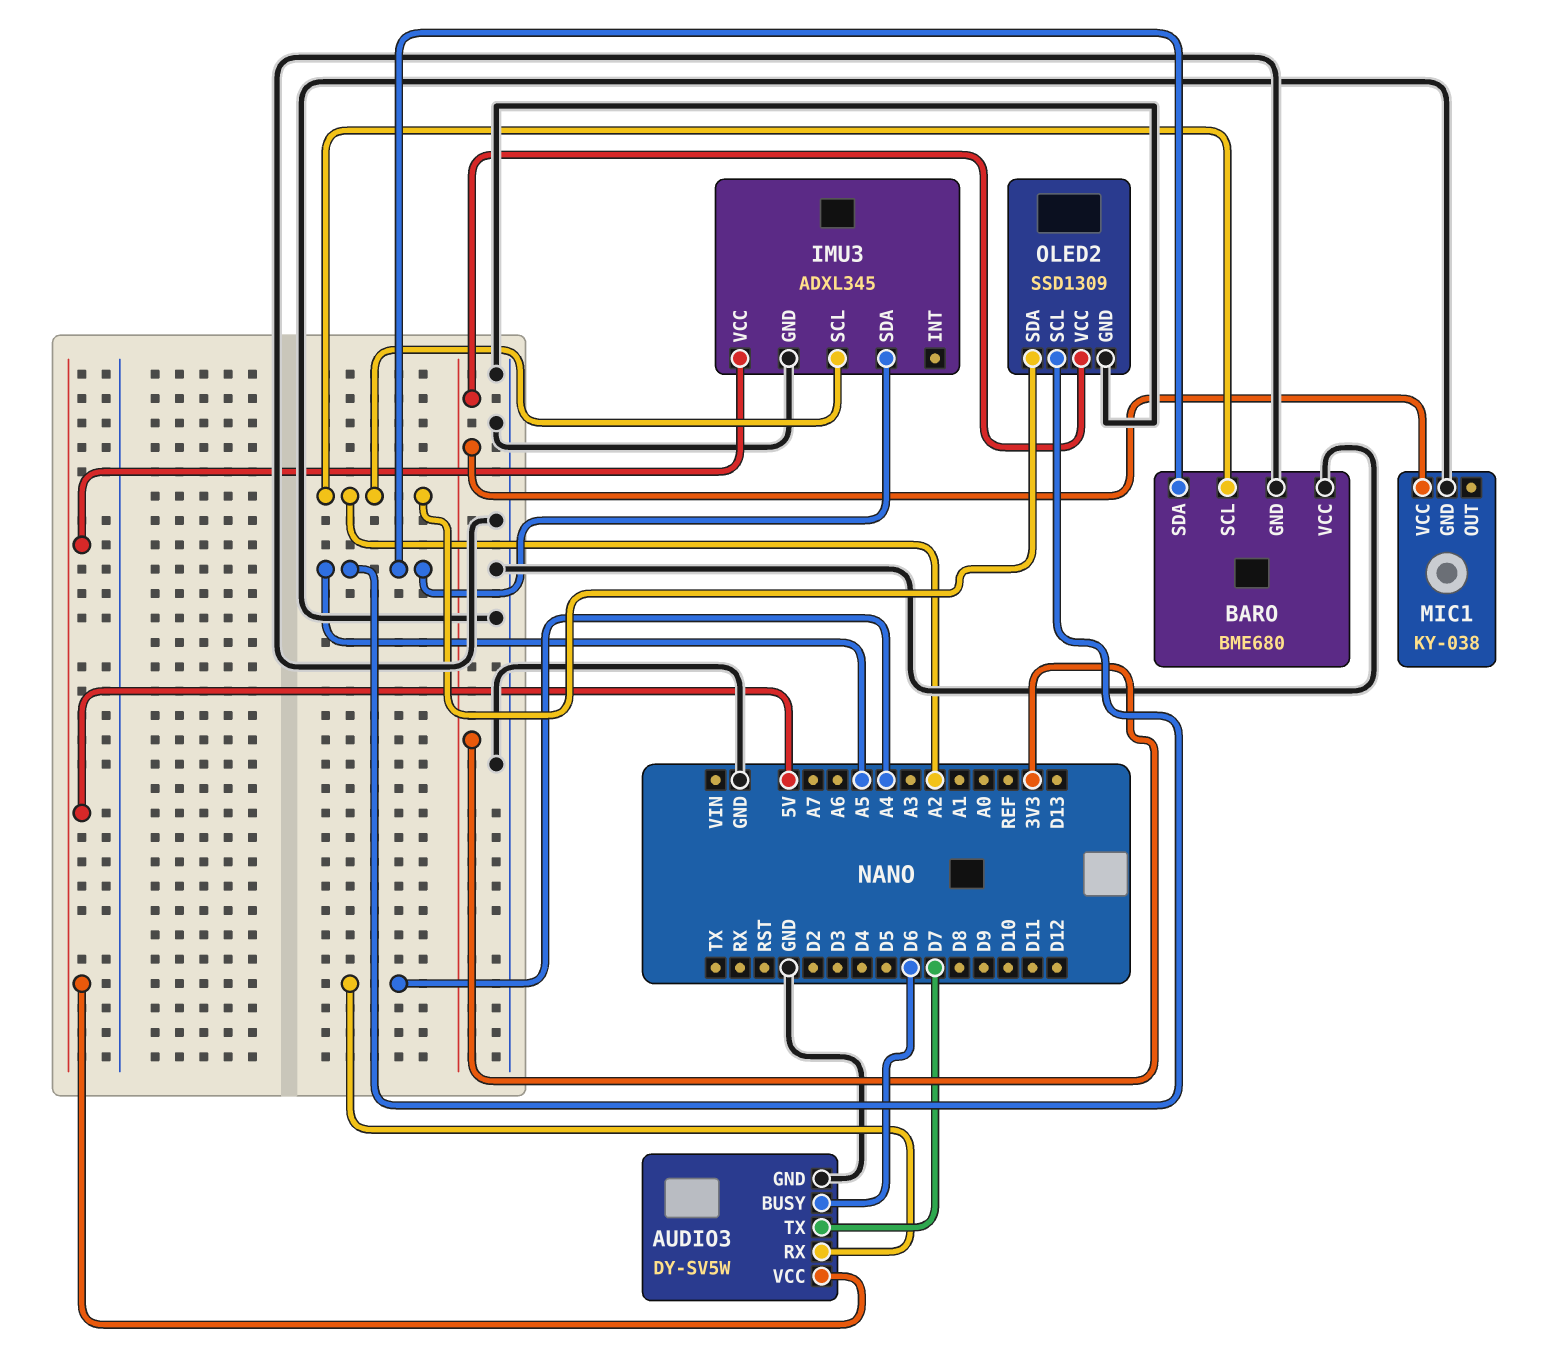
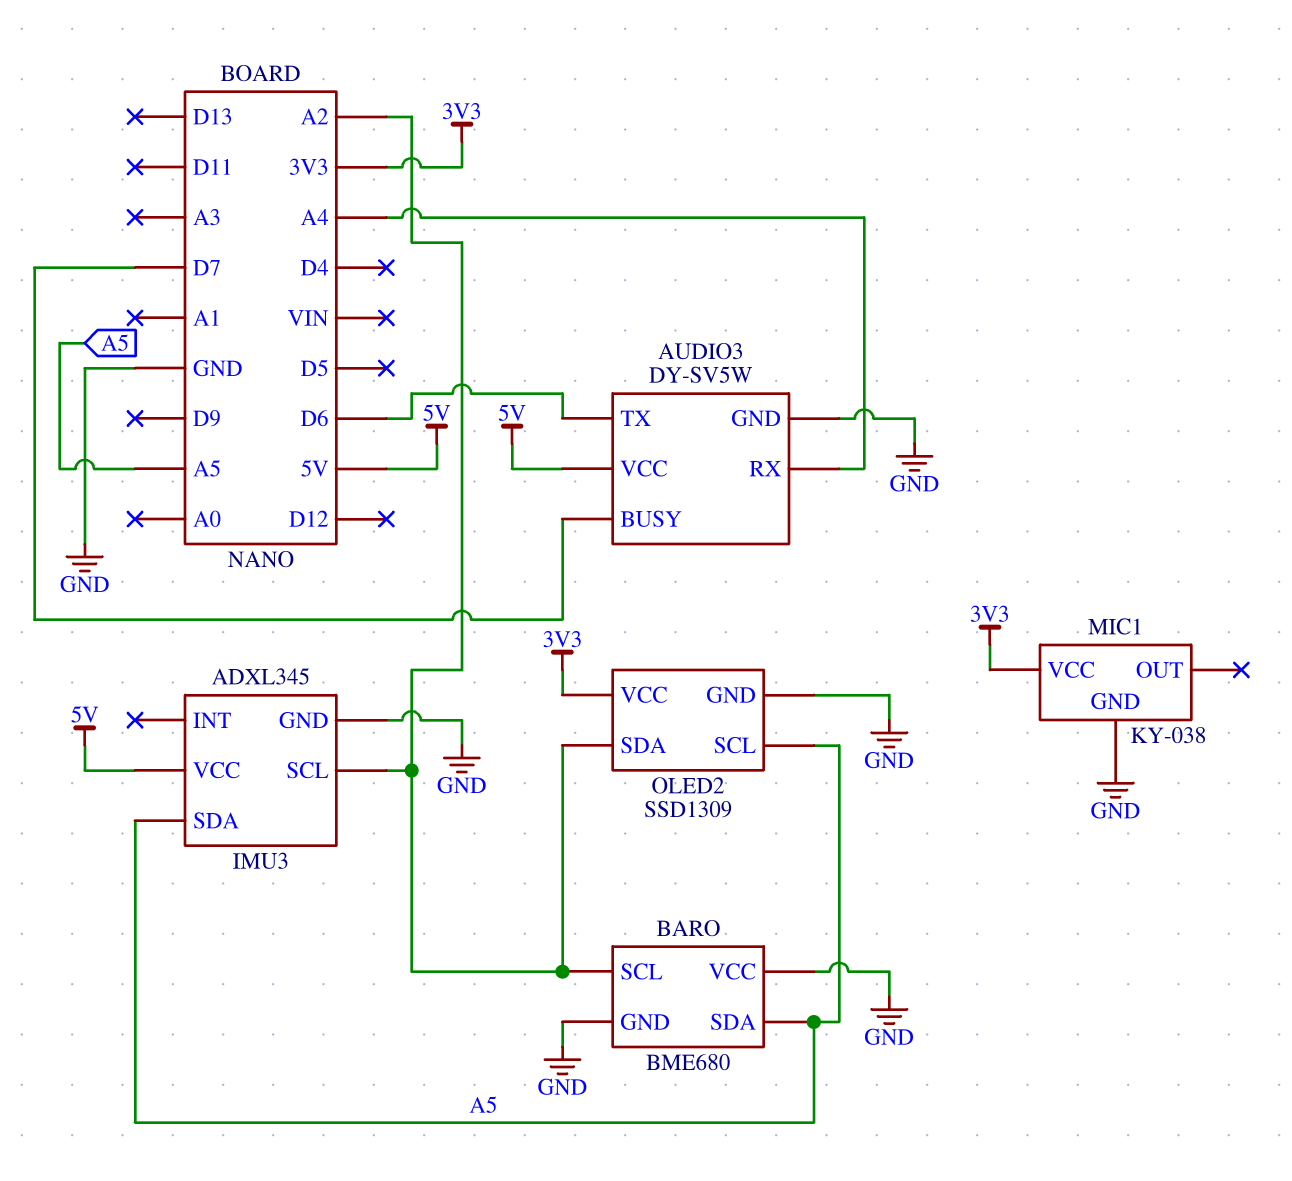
AUDIO3 pin BUSY: D6 -> D7
AUDIO3 pin TX: D7 -> D6

